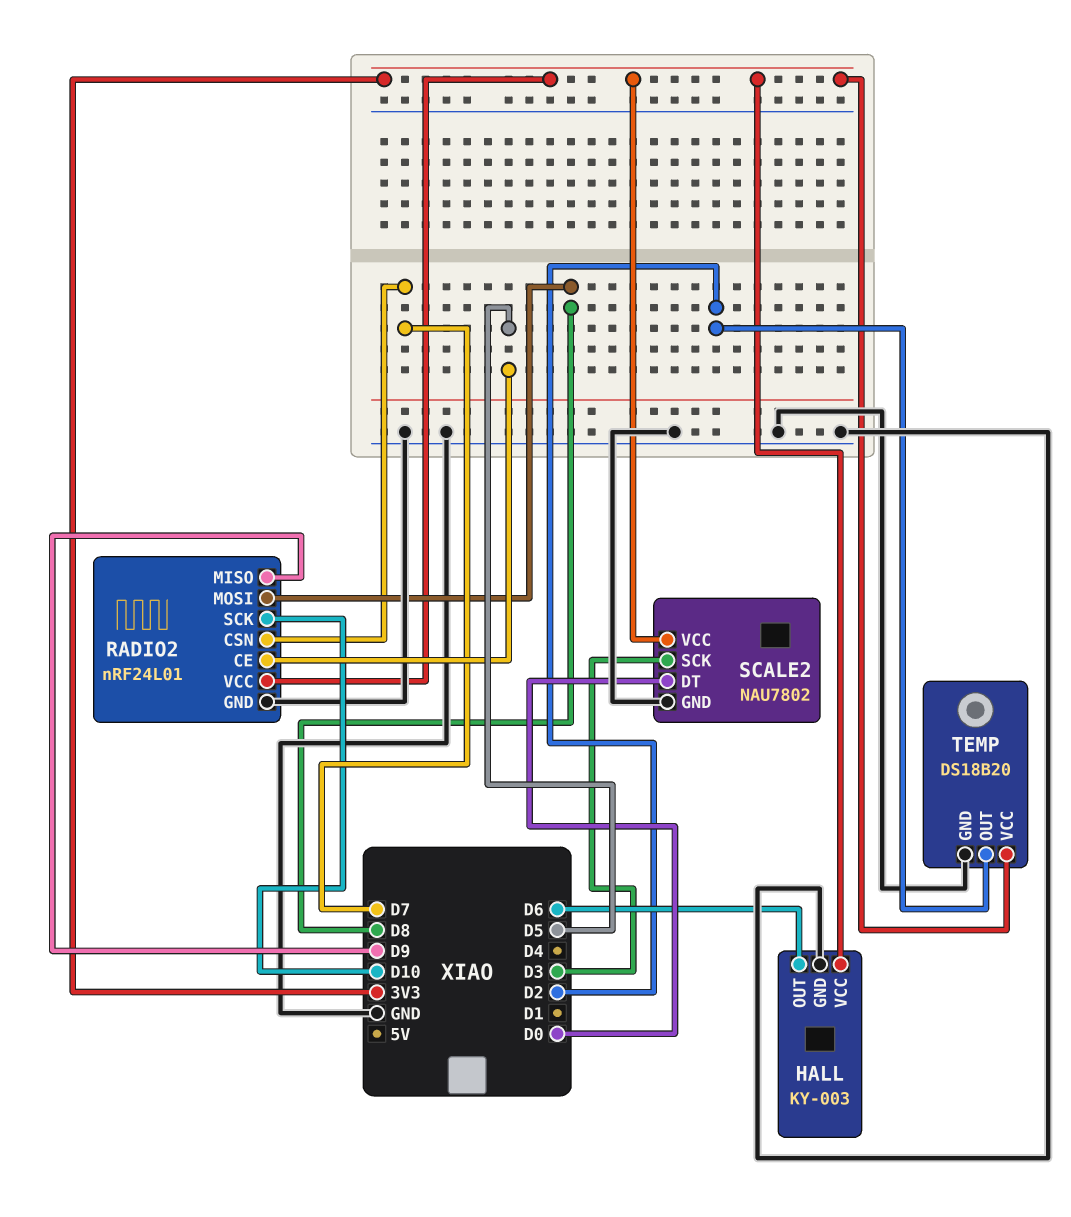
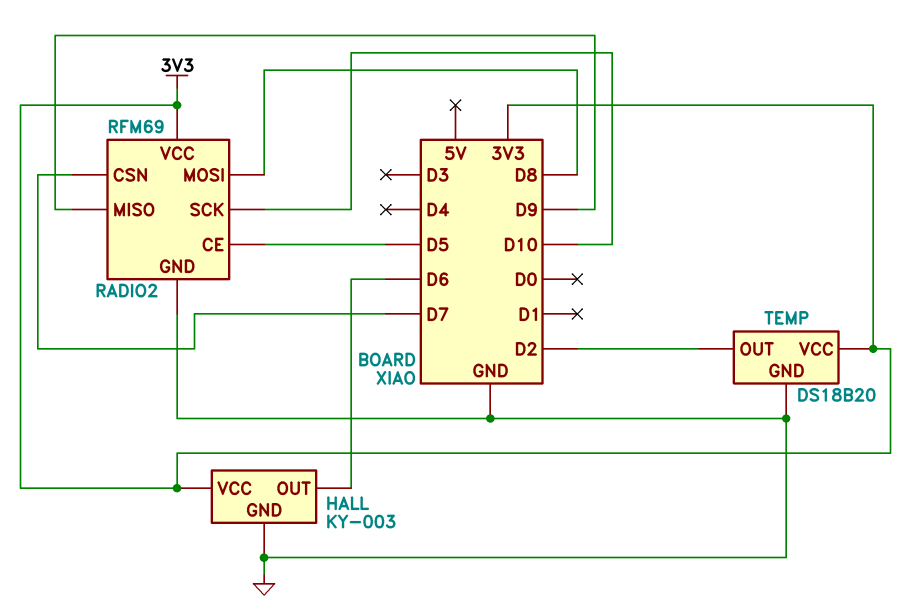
RADIO2: nRF24L01 -> RFM69
SCALE2: NAU7802 -> none
SCALE2 pin DT: D0 -> none
SCALE2 pin GND: GND -> none
SCALE2 pin SCK: D3 -> none
SCALE2 pin VCC: 3V3 -> none

